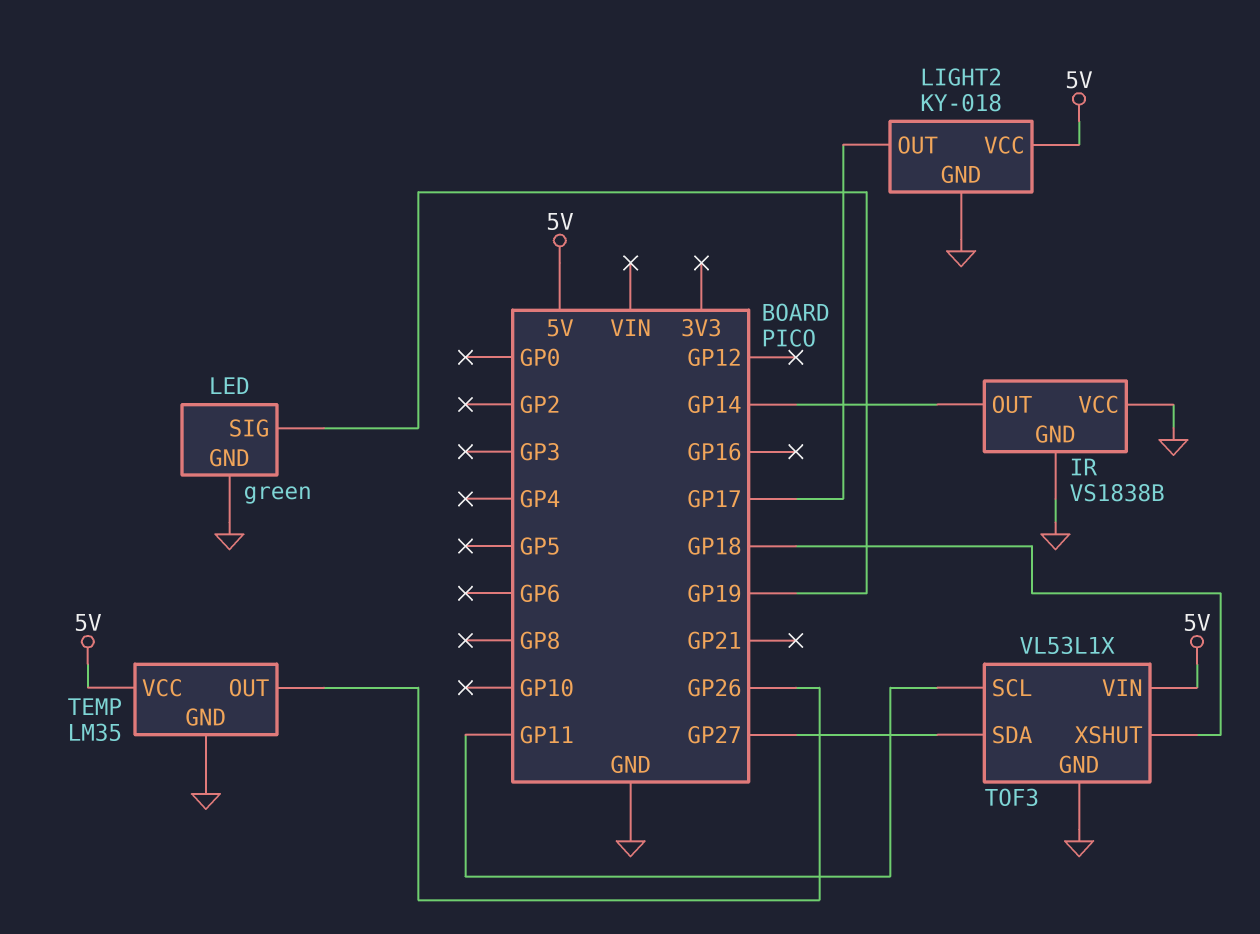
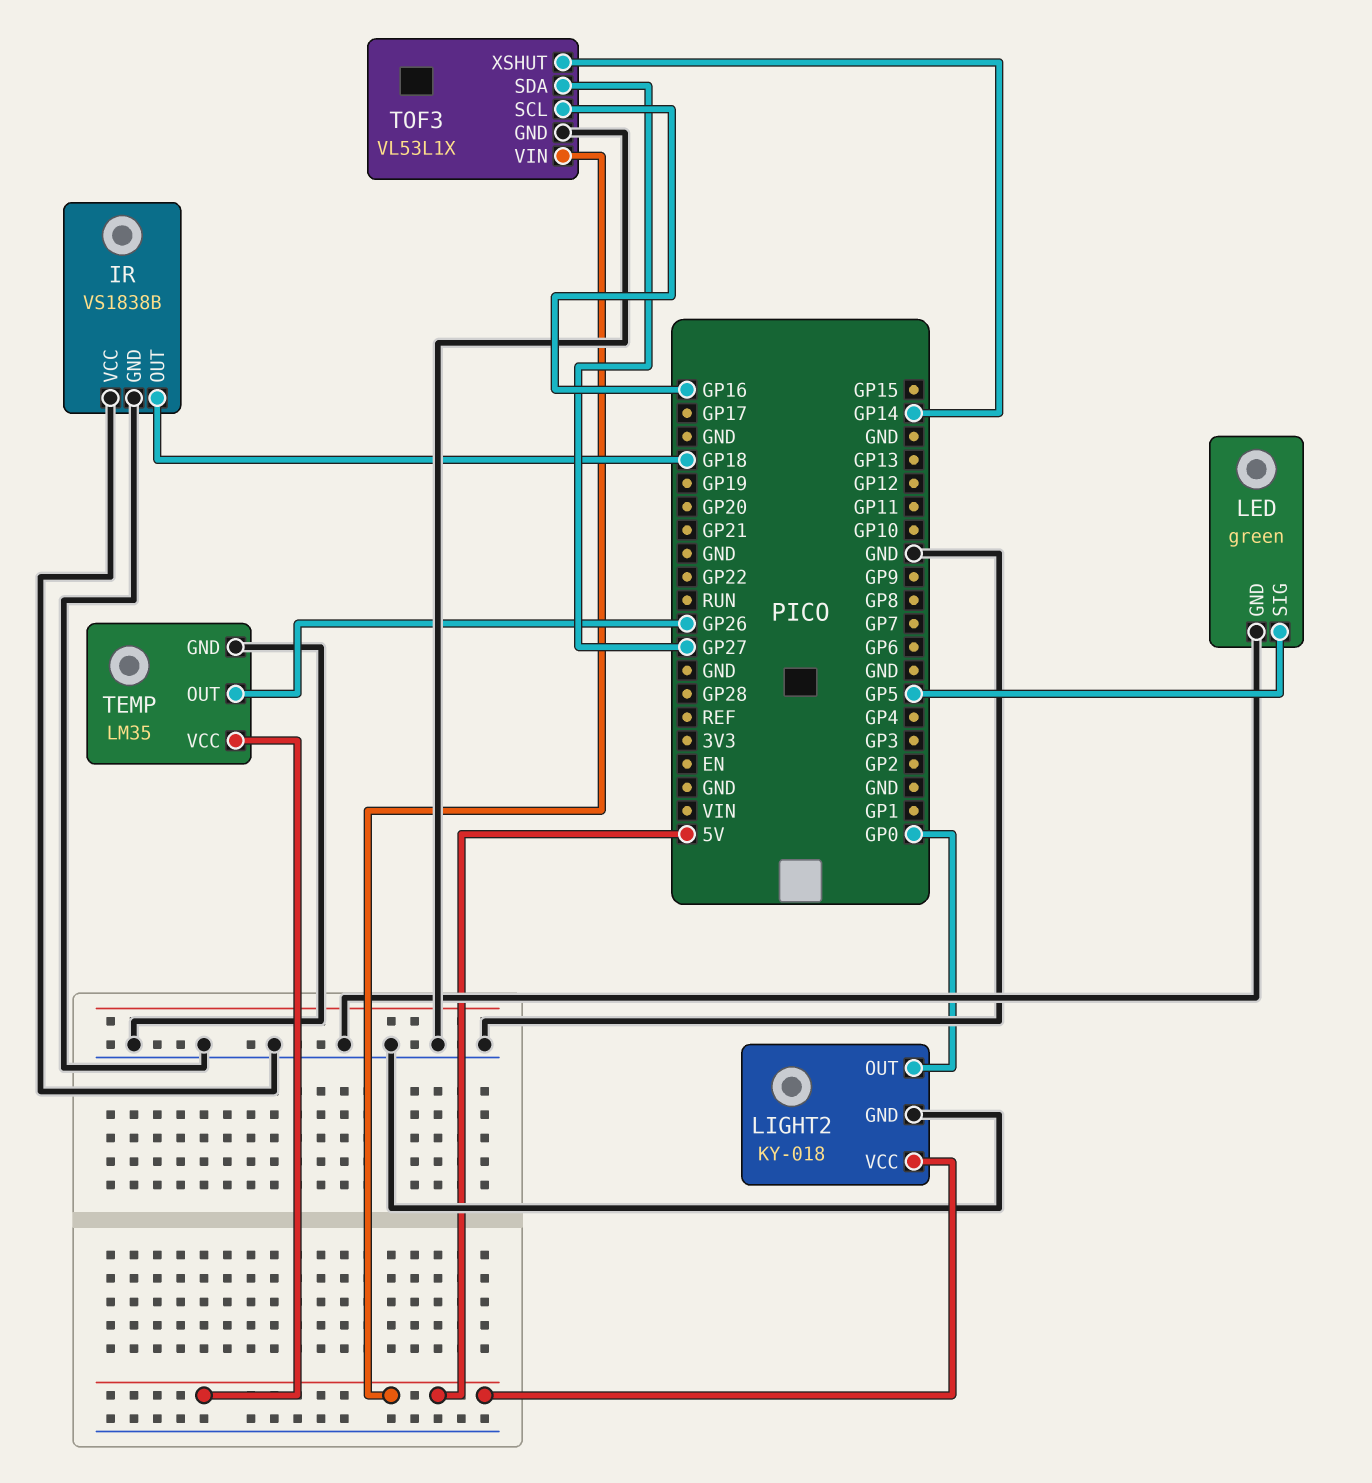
IR pin OUT: GP14 -> GP18
LED pin SIG: GP19 -> GP5
LIGHT2 pin OUT: GP17 -> GP0
TOF3 pin SCL: GP11 -> GP16
TOF3 pin XSHUT: GP18 -> GP14

